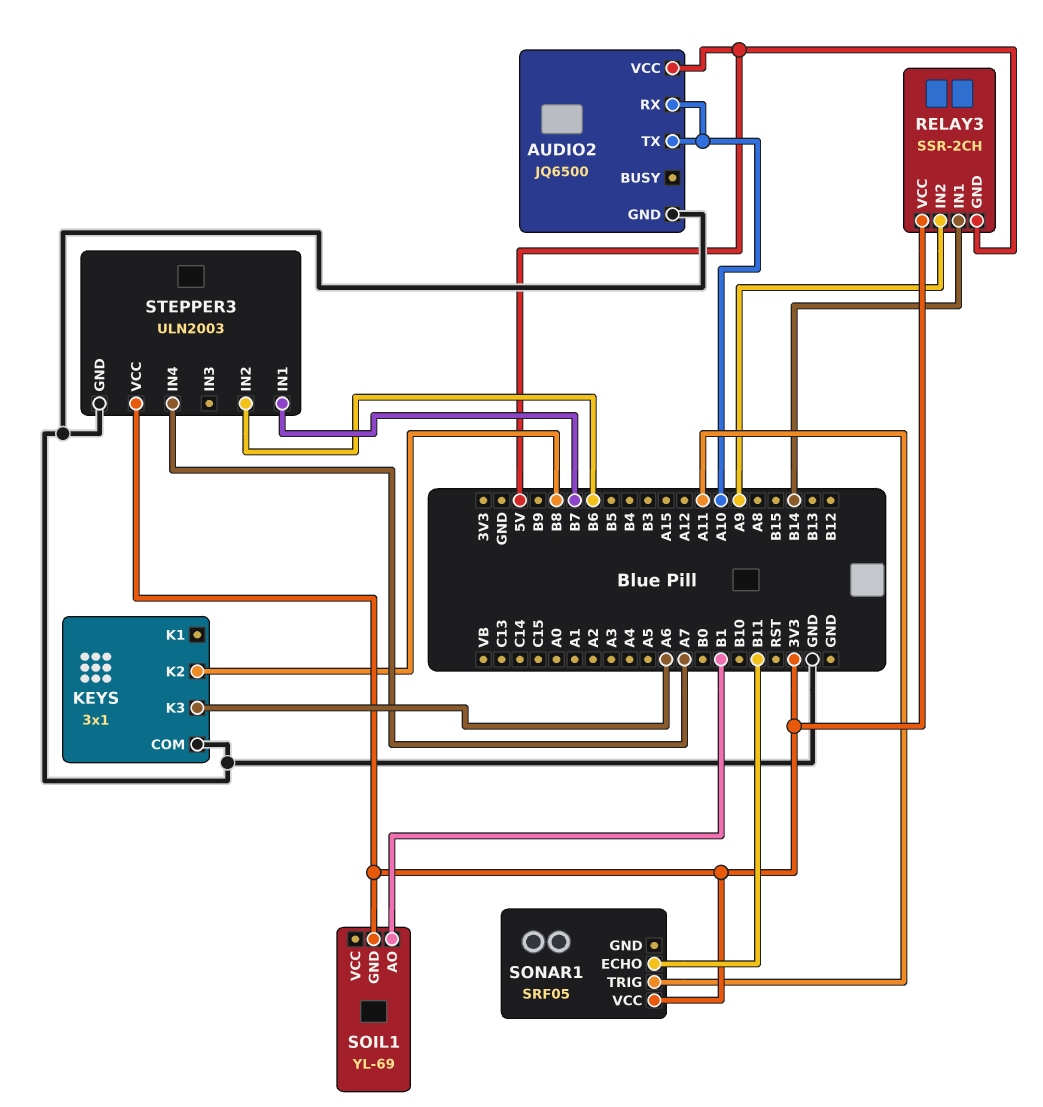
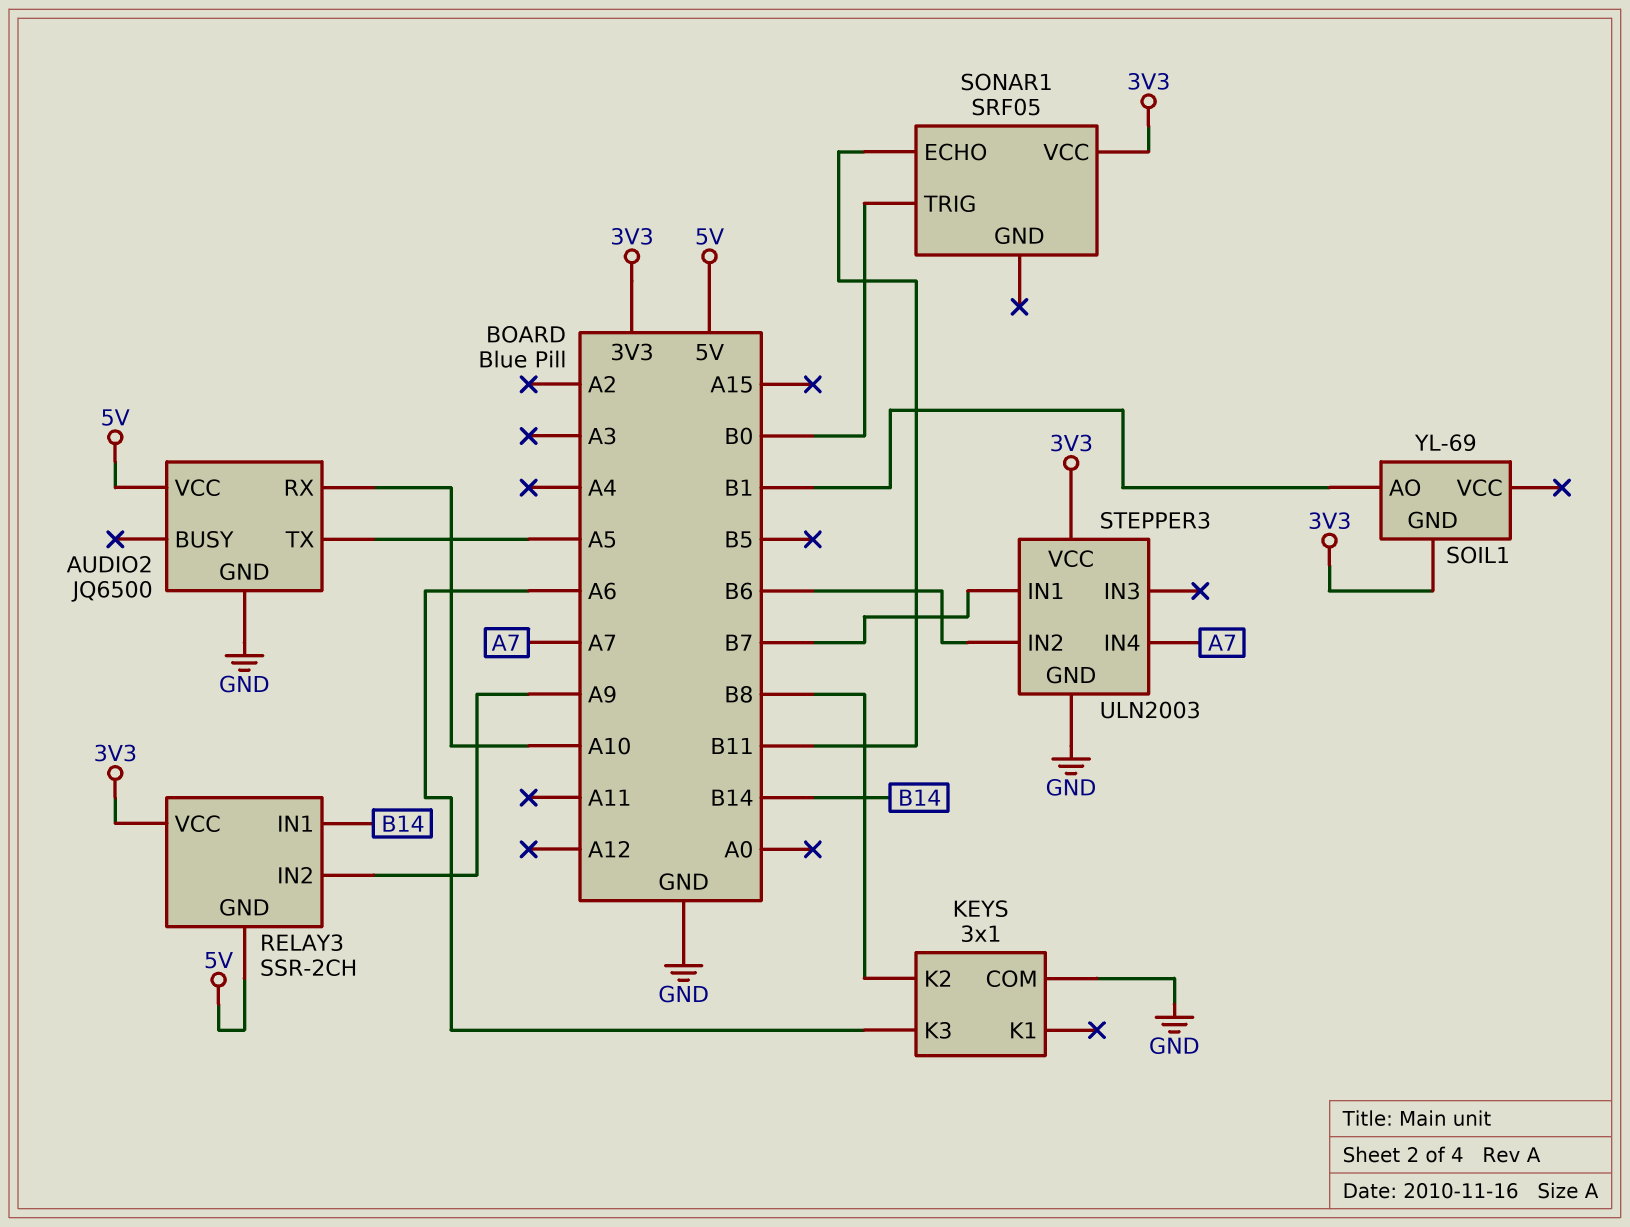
AUDIO2 pin TX: A10 -> A5
SONAR1 pin TRIG: A11 -> B0

